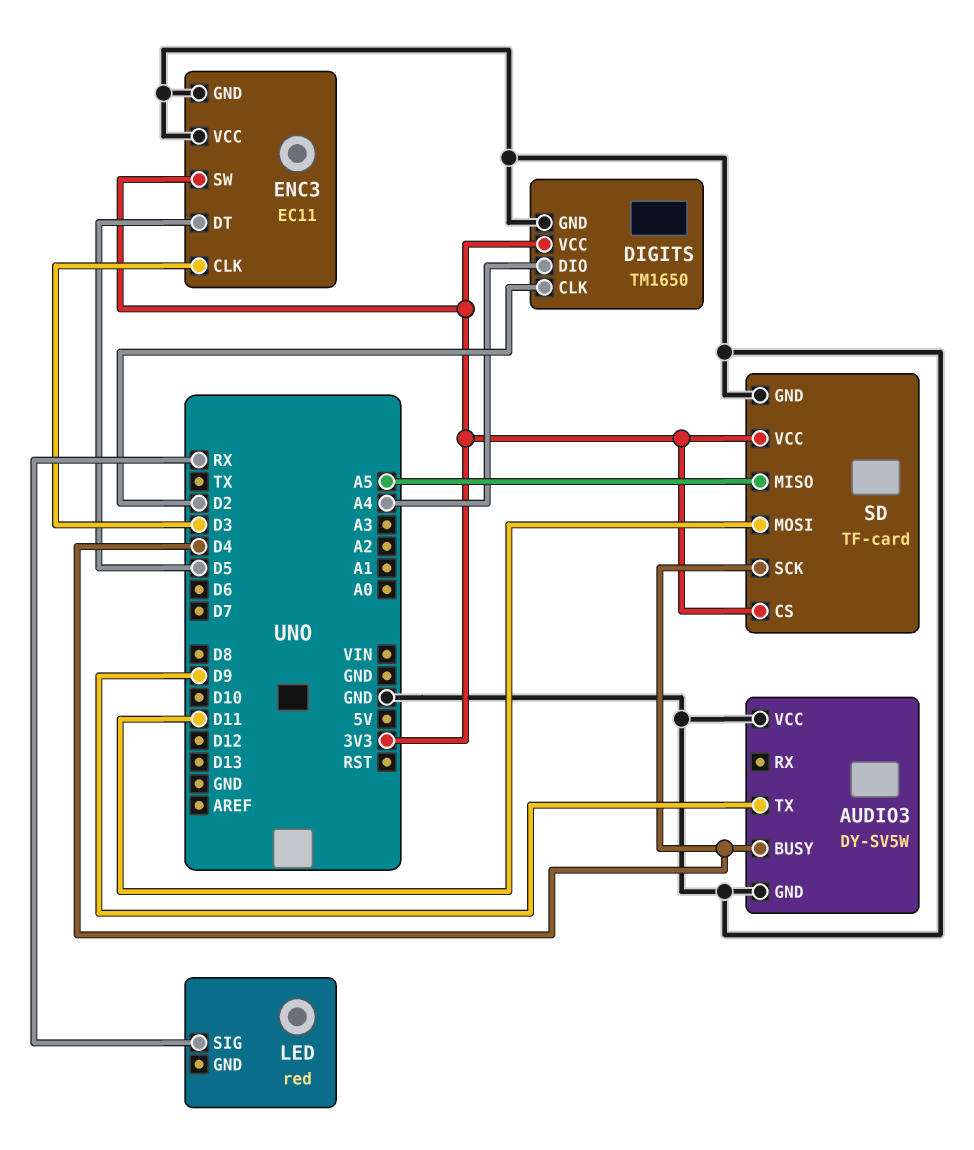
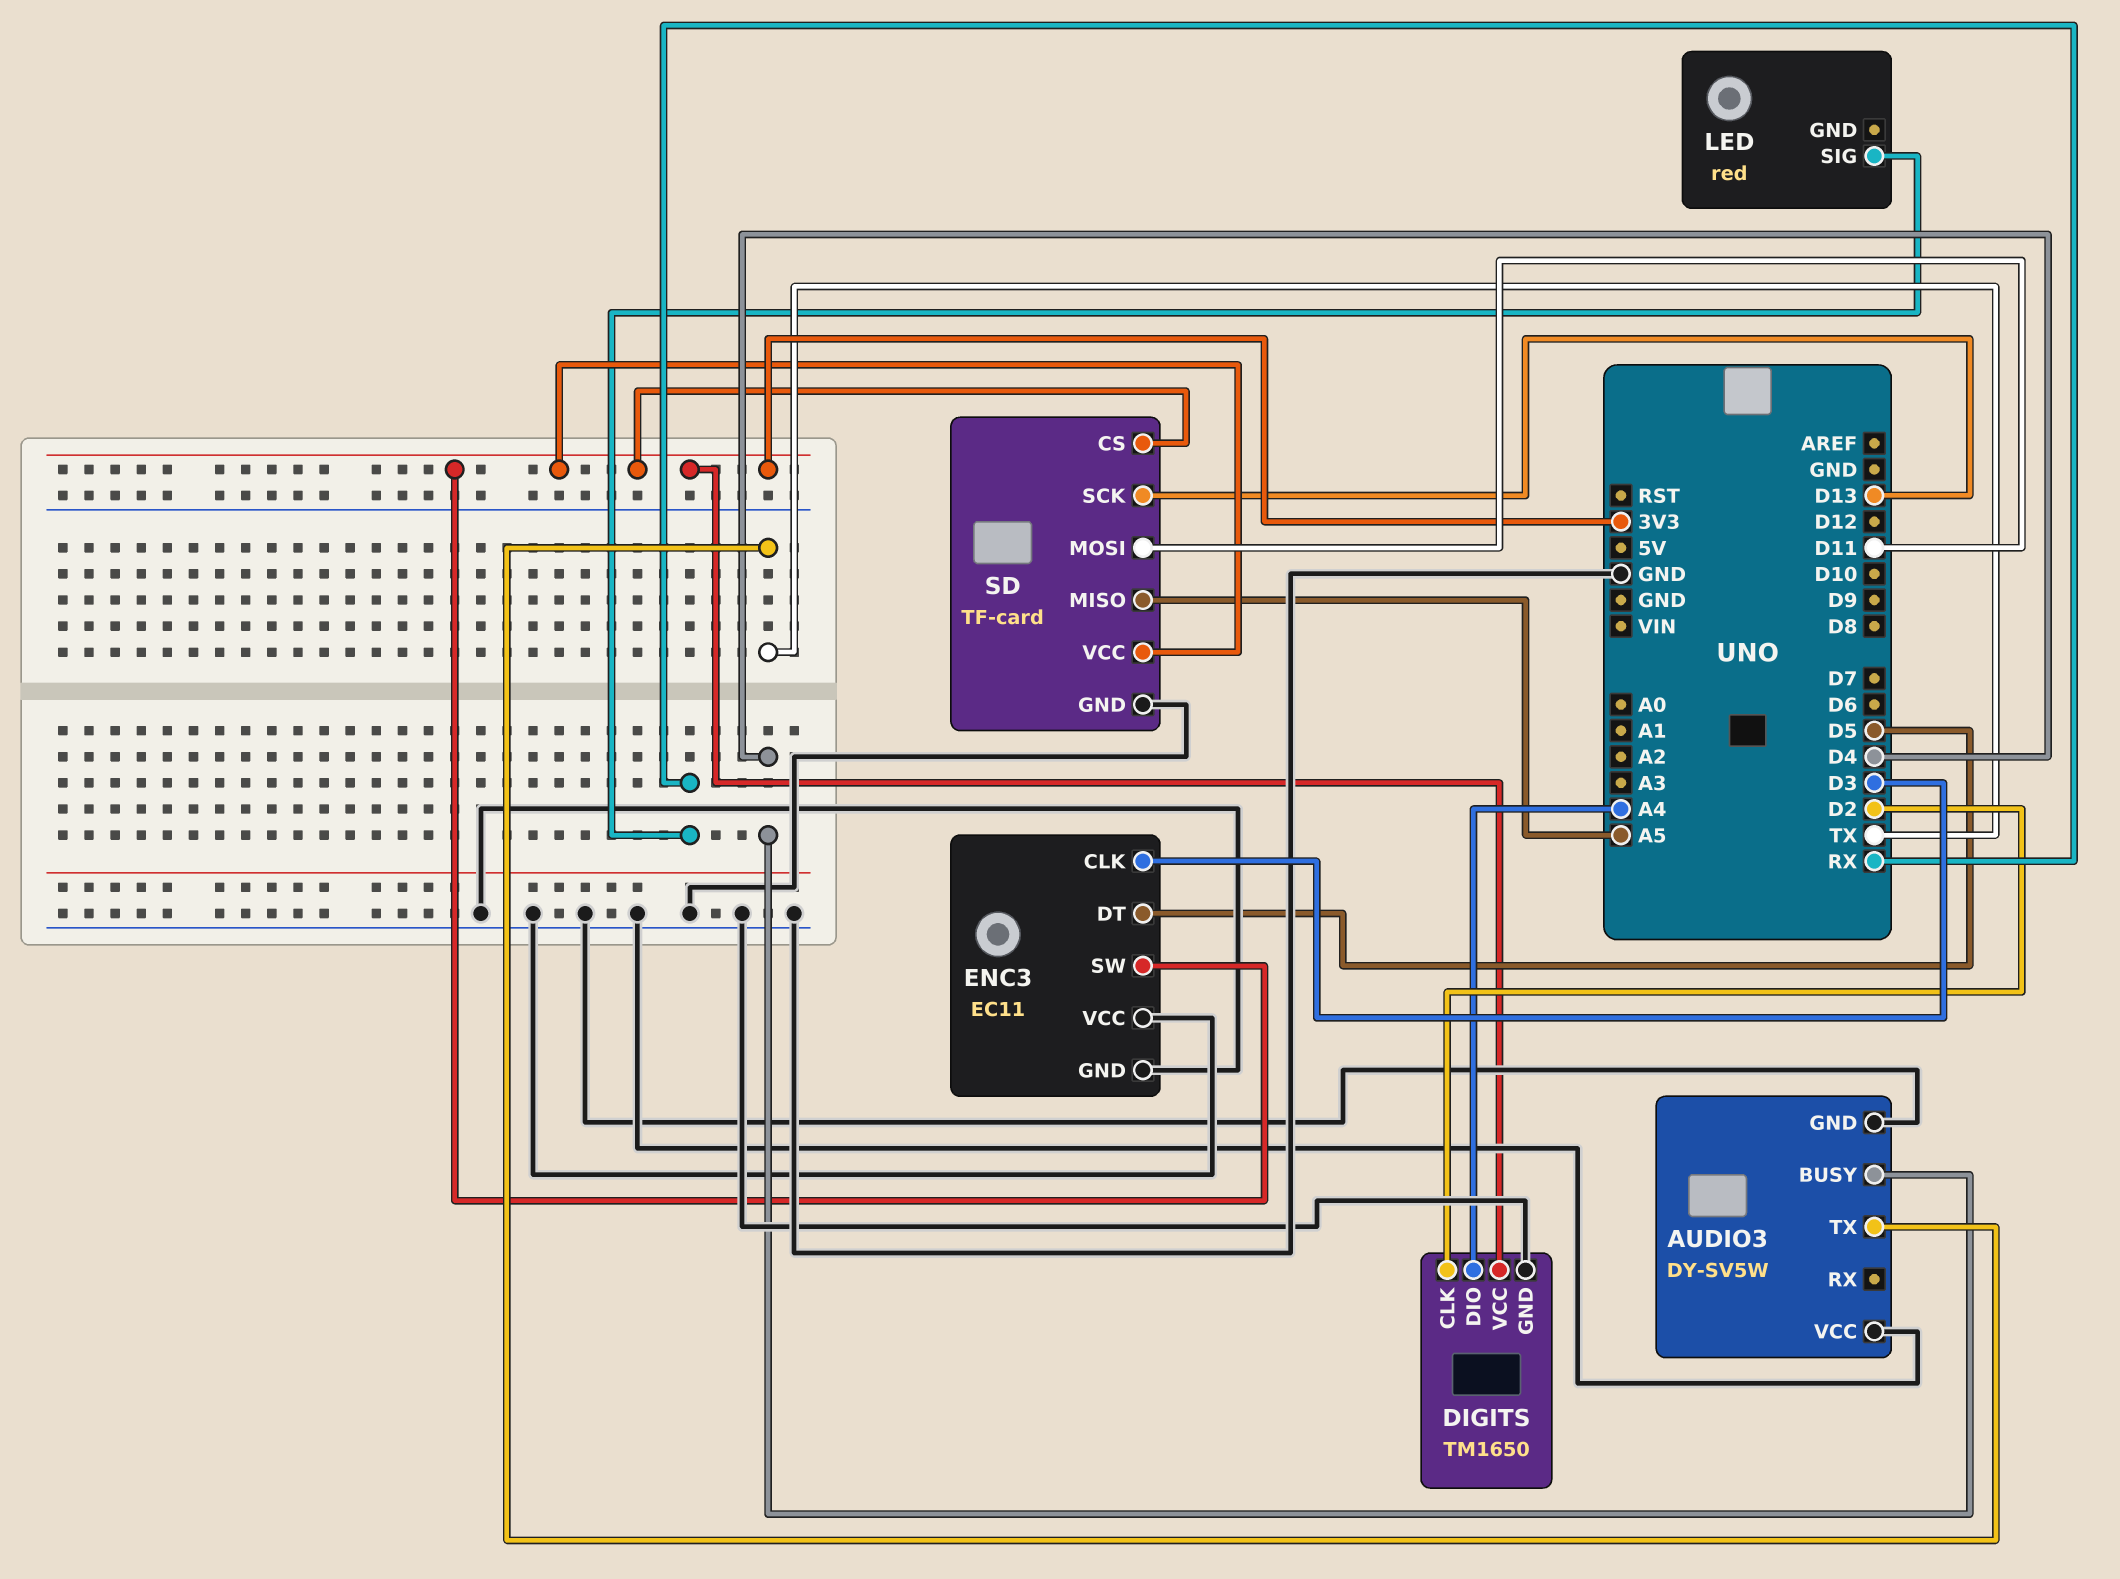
AUDIO3 pin TX: D9 -> TX
SD pin SCK: D4 -> D13

